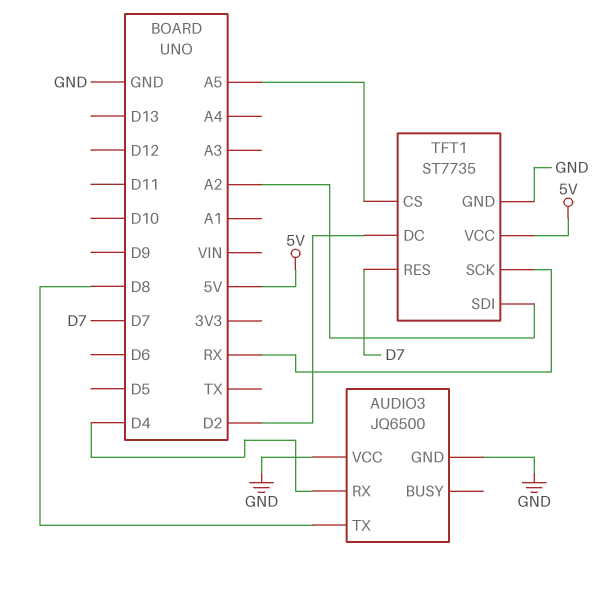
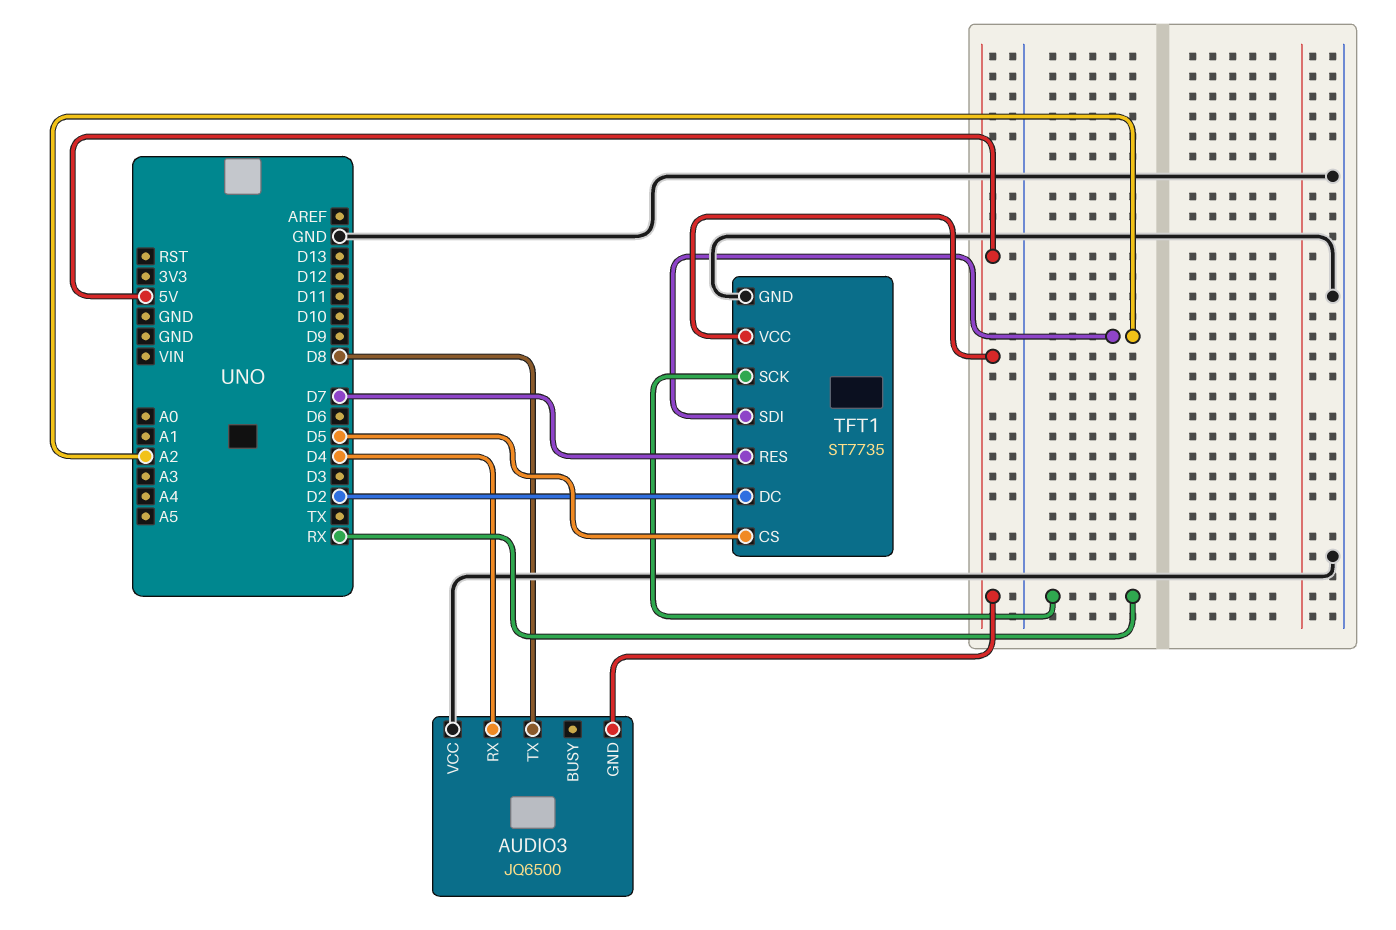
AUDIO3 pin GND: GND -> 5V
TFT1 pin CS: A5 -> D5

